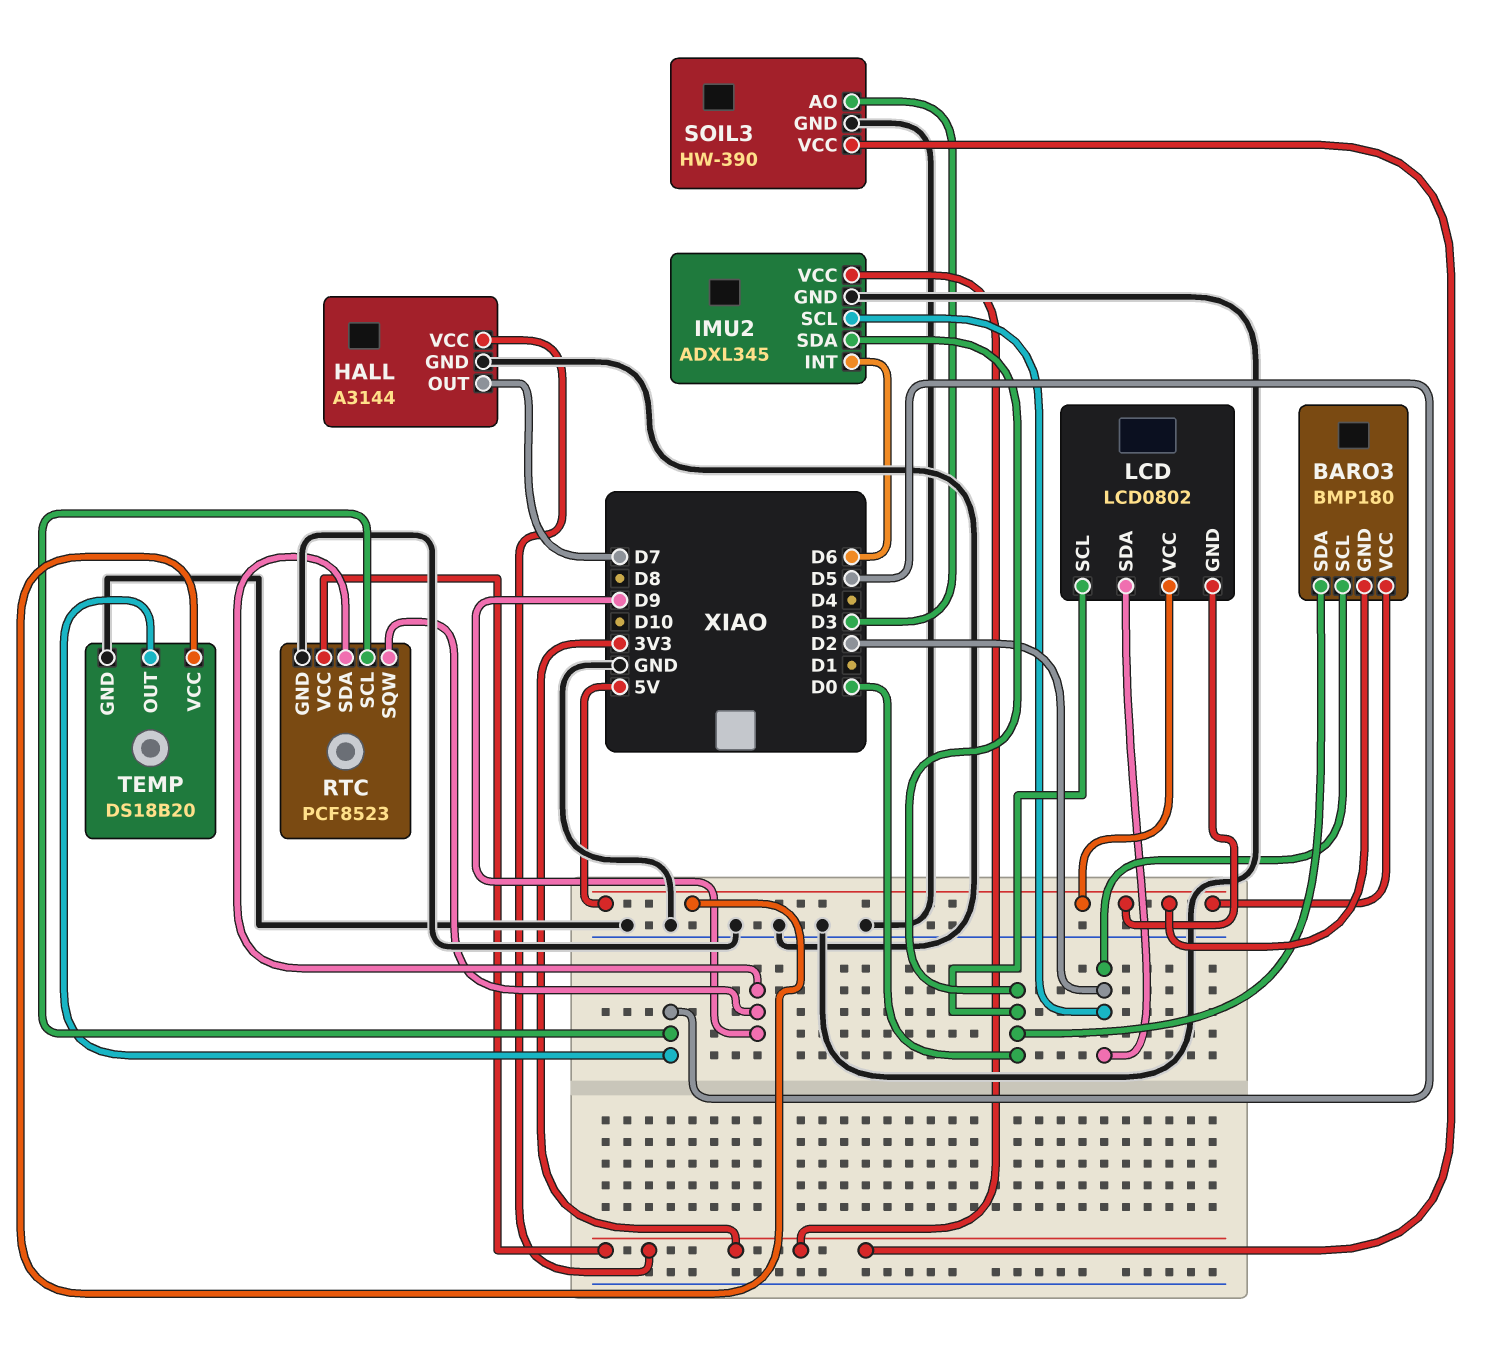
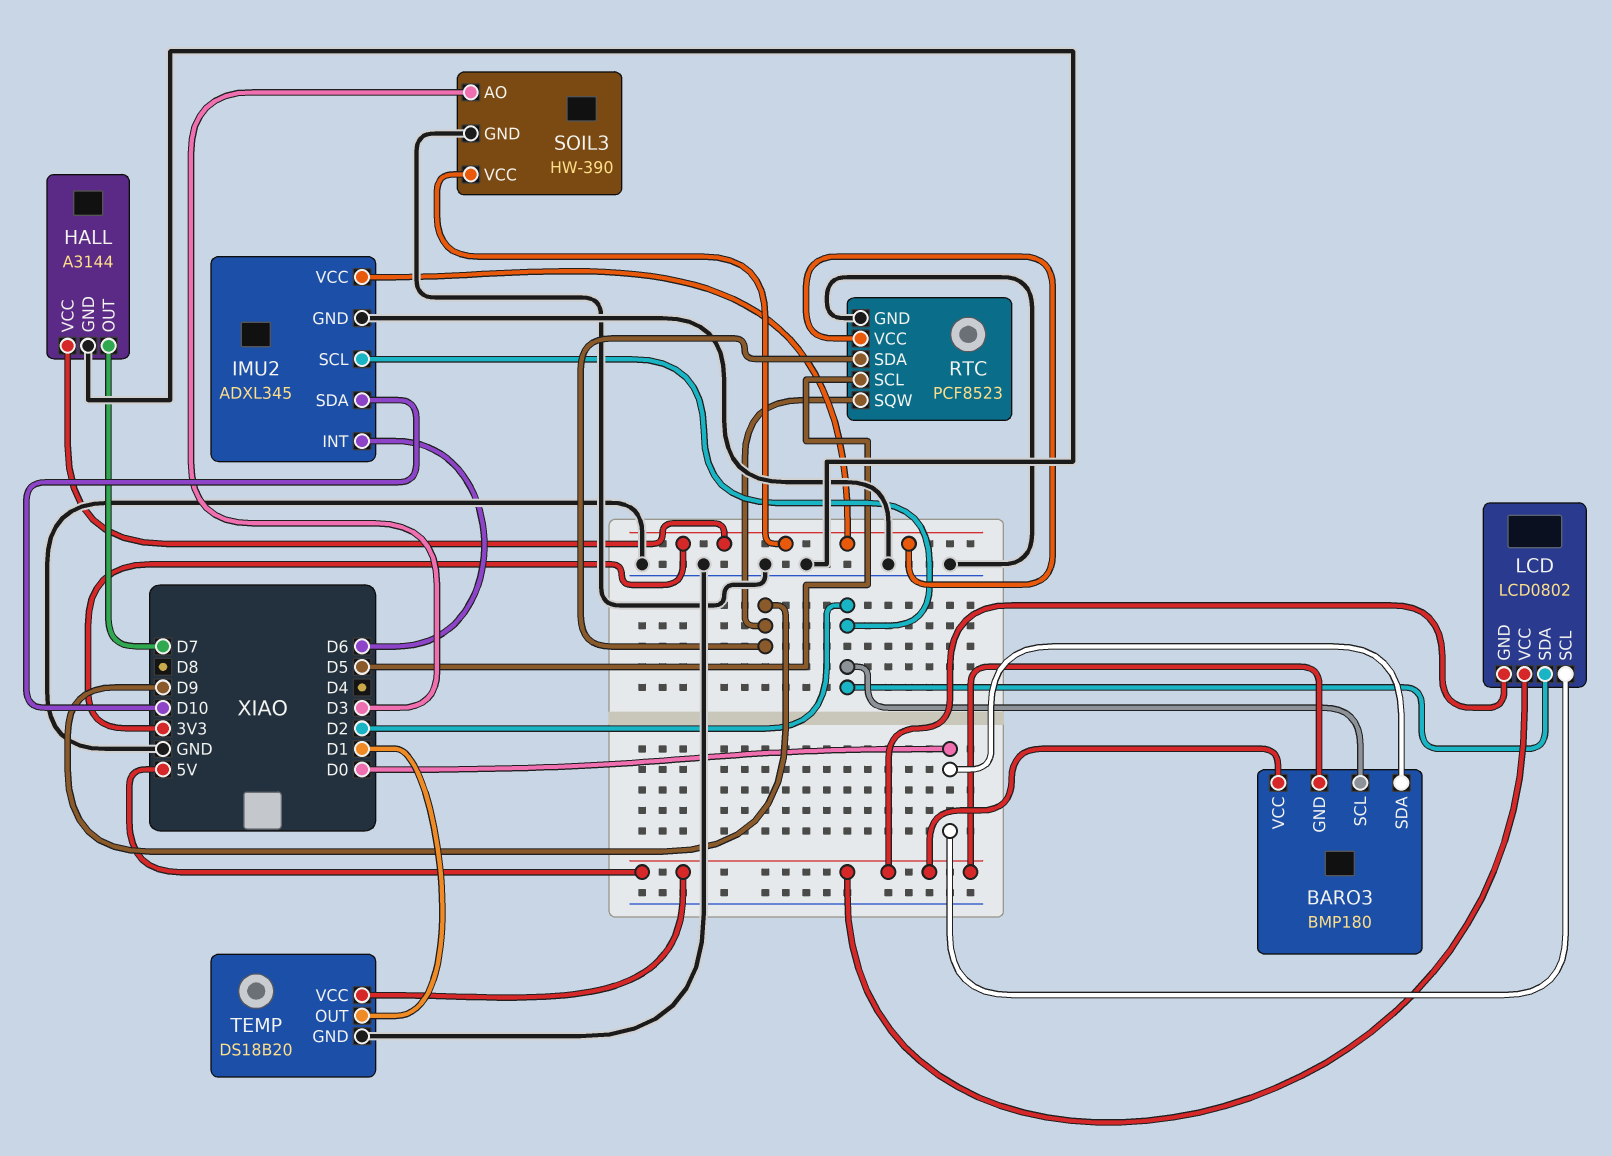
IMU2 pin SDA: D0 -> D10
TEMP pin OUT: D5 -> D1

